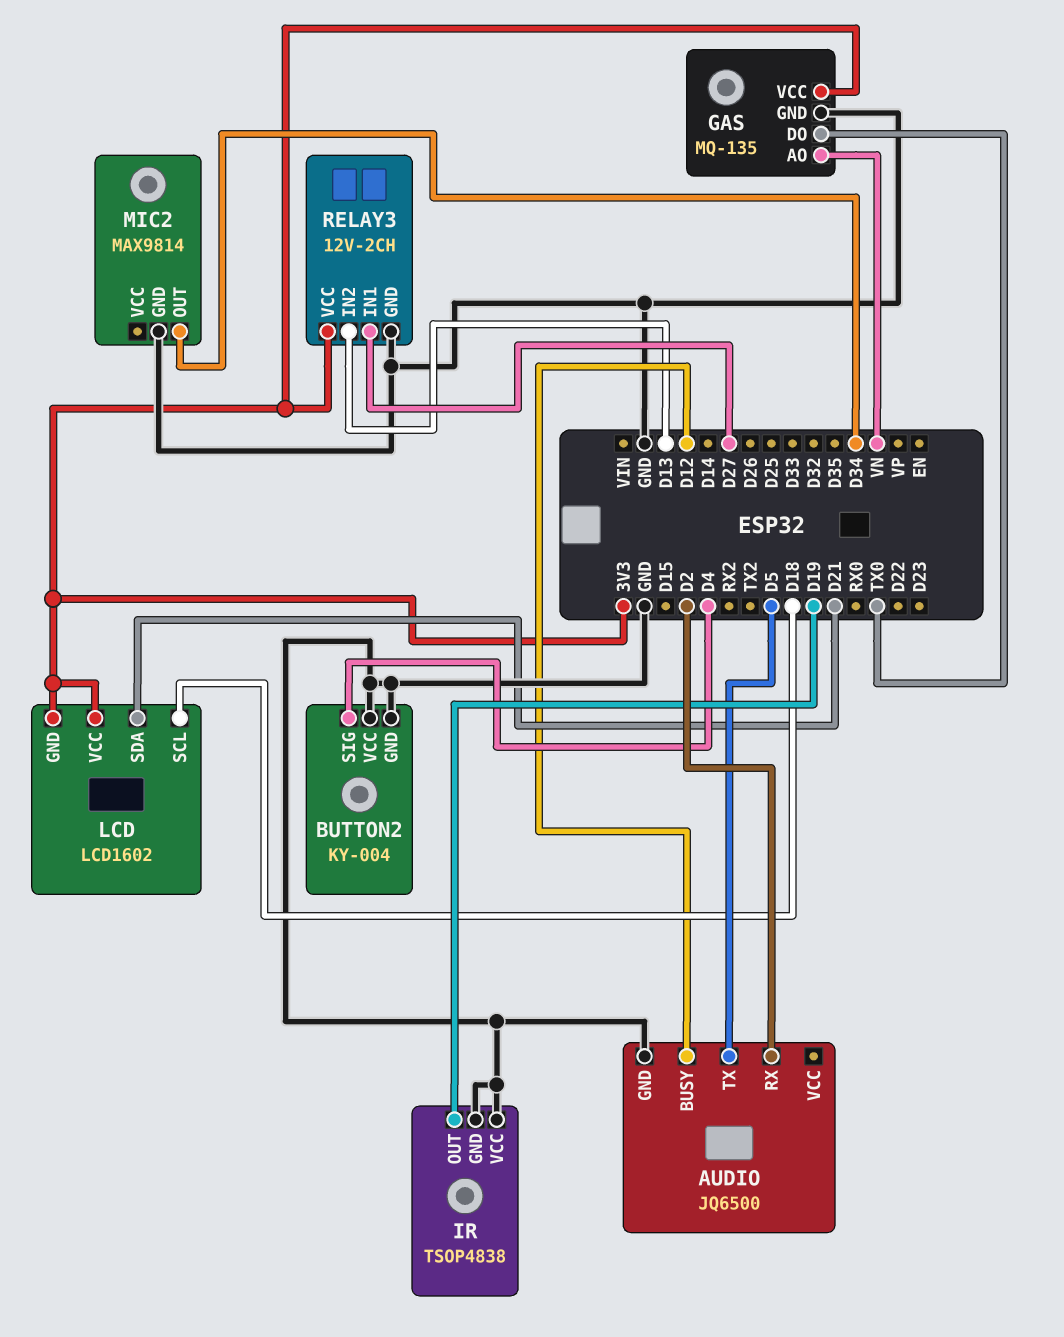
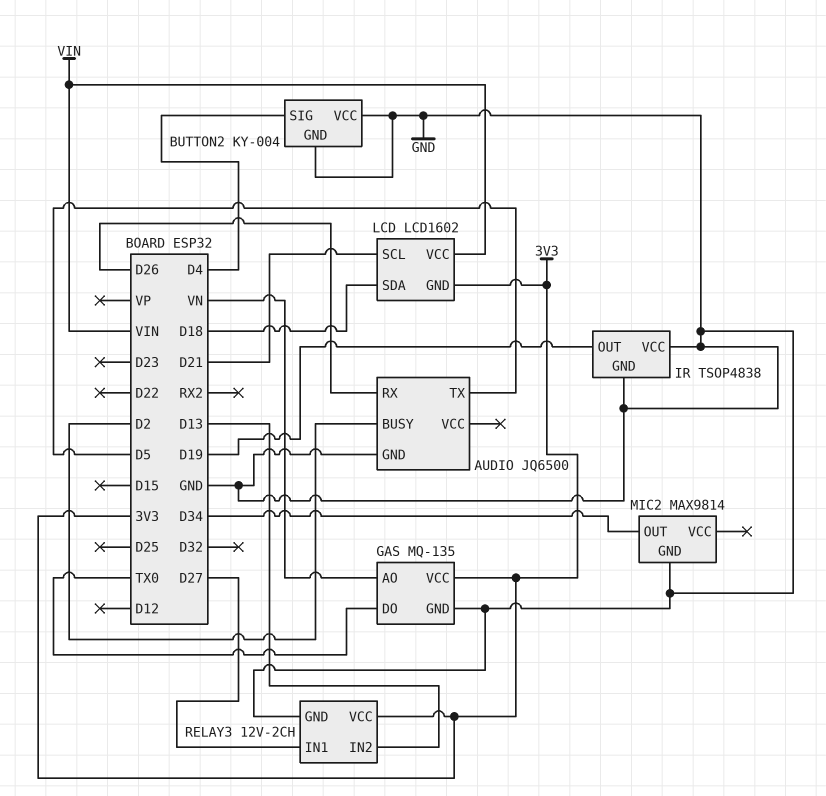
AUDIO pin BUSY: D12 -> D2
AUDIO pin RX: D2 -> D26
LCD pin SCL: D18 -> D21
LCD pin SDA: D21 -> D18
LCD pin VCC: 3V3 -> VIN

